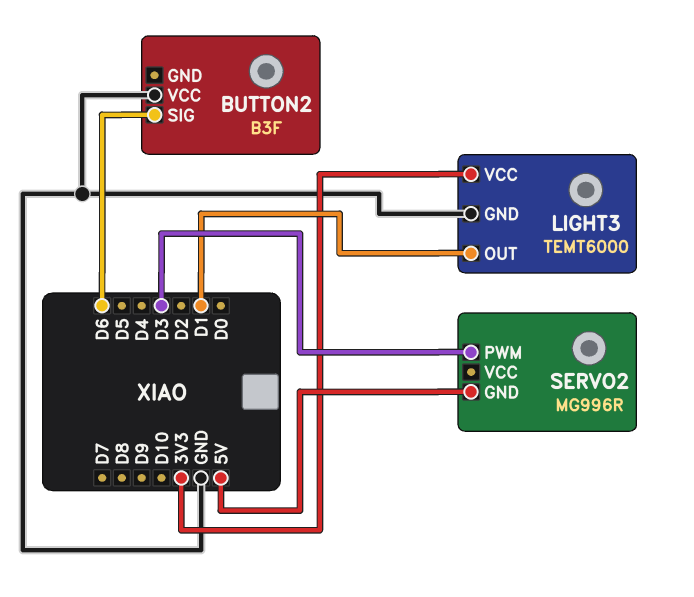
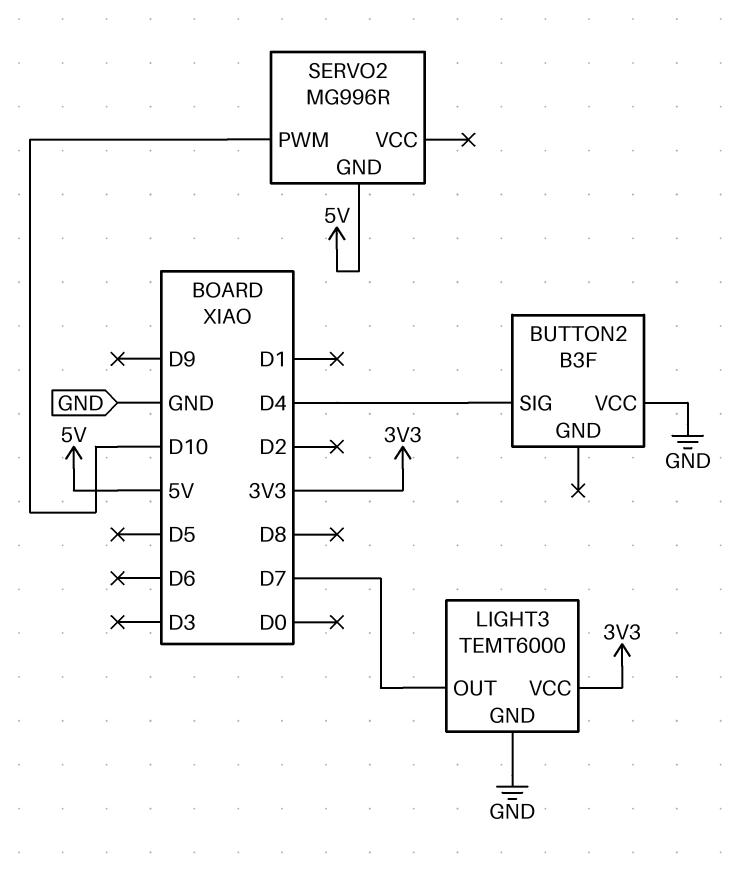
BUTTON2 pin SIG: D6 -> D4
LIGHT3 pin OUT: D1 -> D7
SERVO2 pin PWM: D3 -> D10

